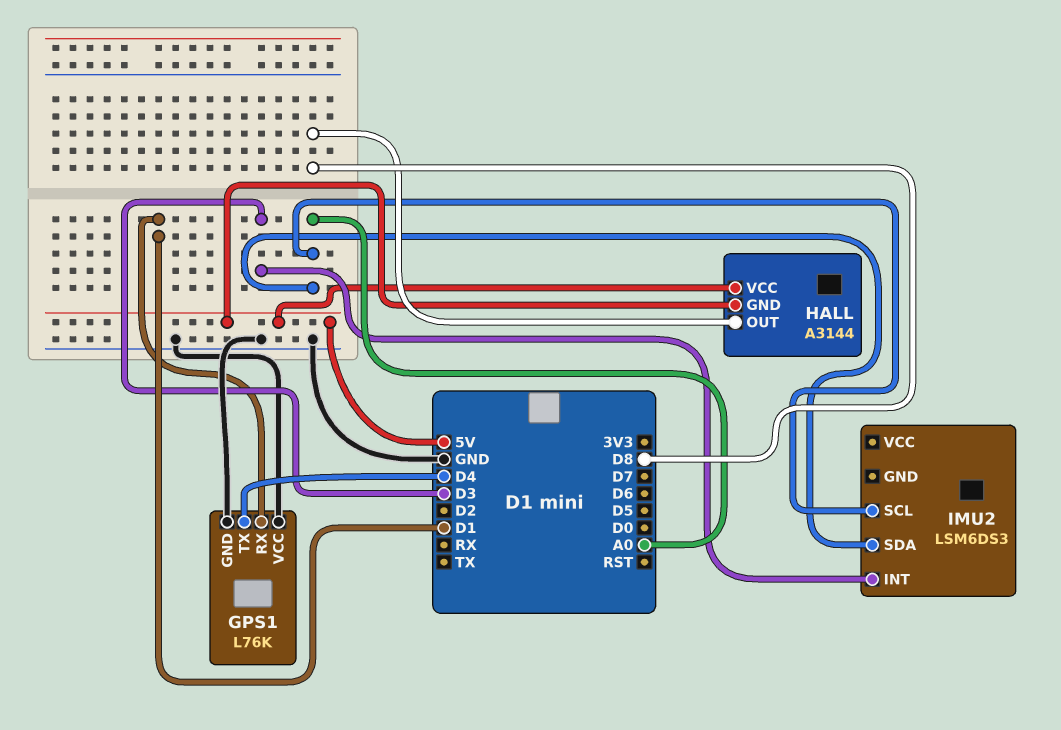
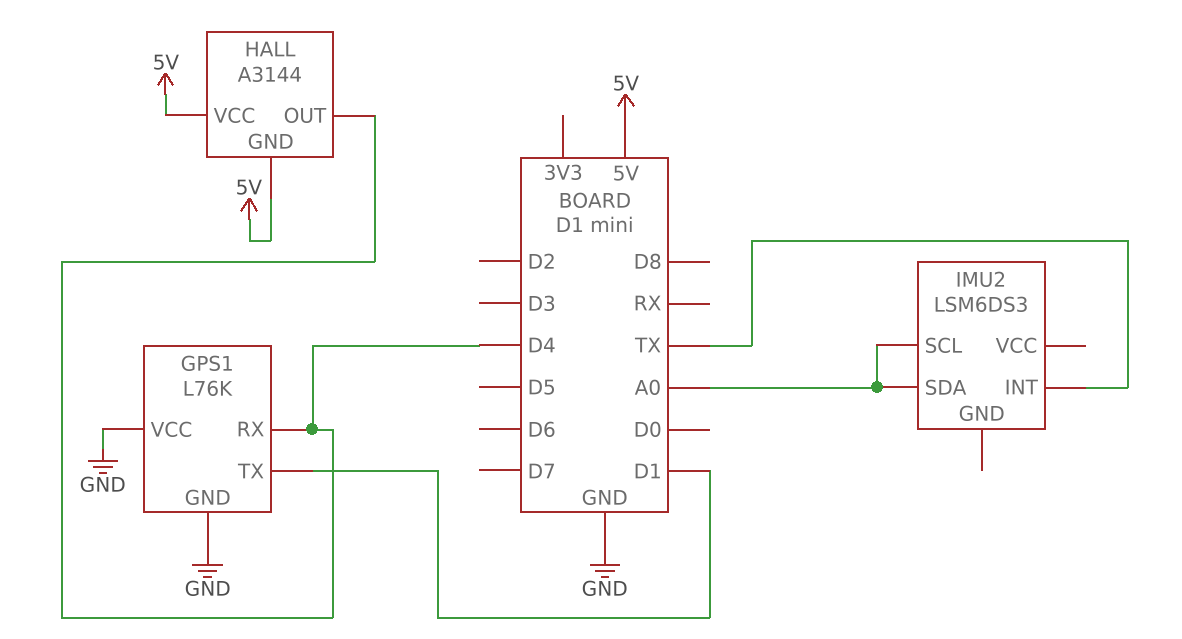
GPS1 pin RX: D1 -> D4
GPS1 pin TX: D4 -> D1
HALL pin OUT: D8 -> D4
IMU2 pin INT: D3 -> TX

